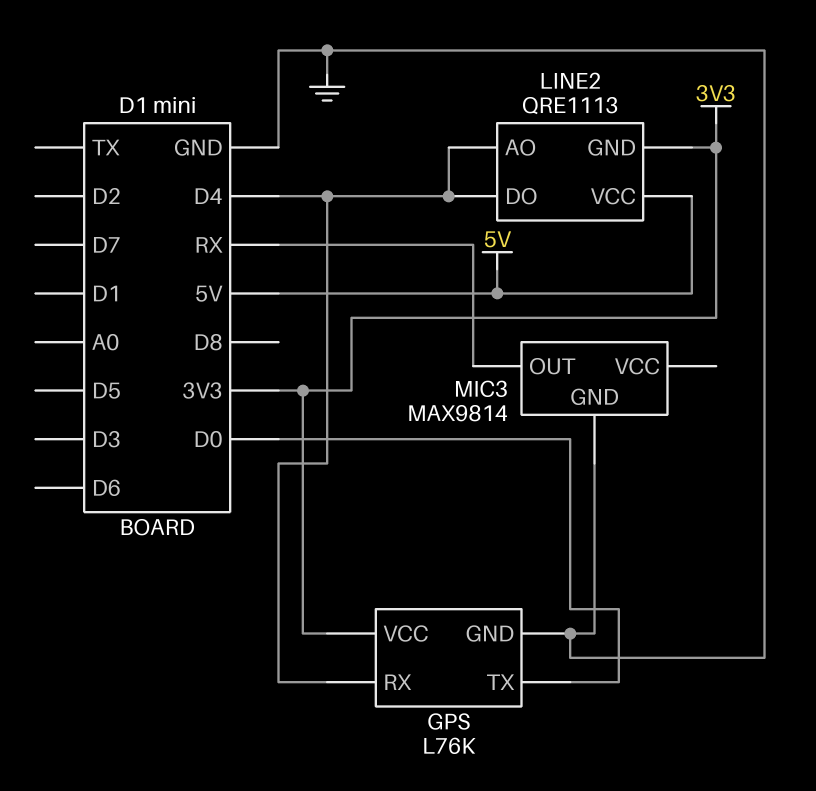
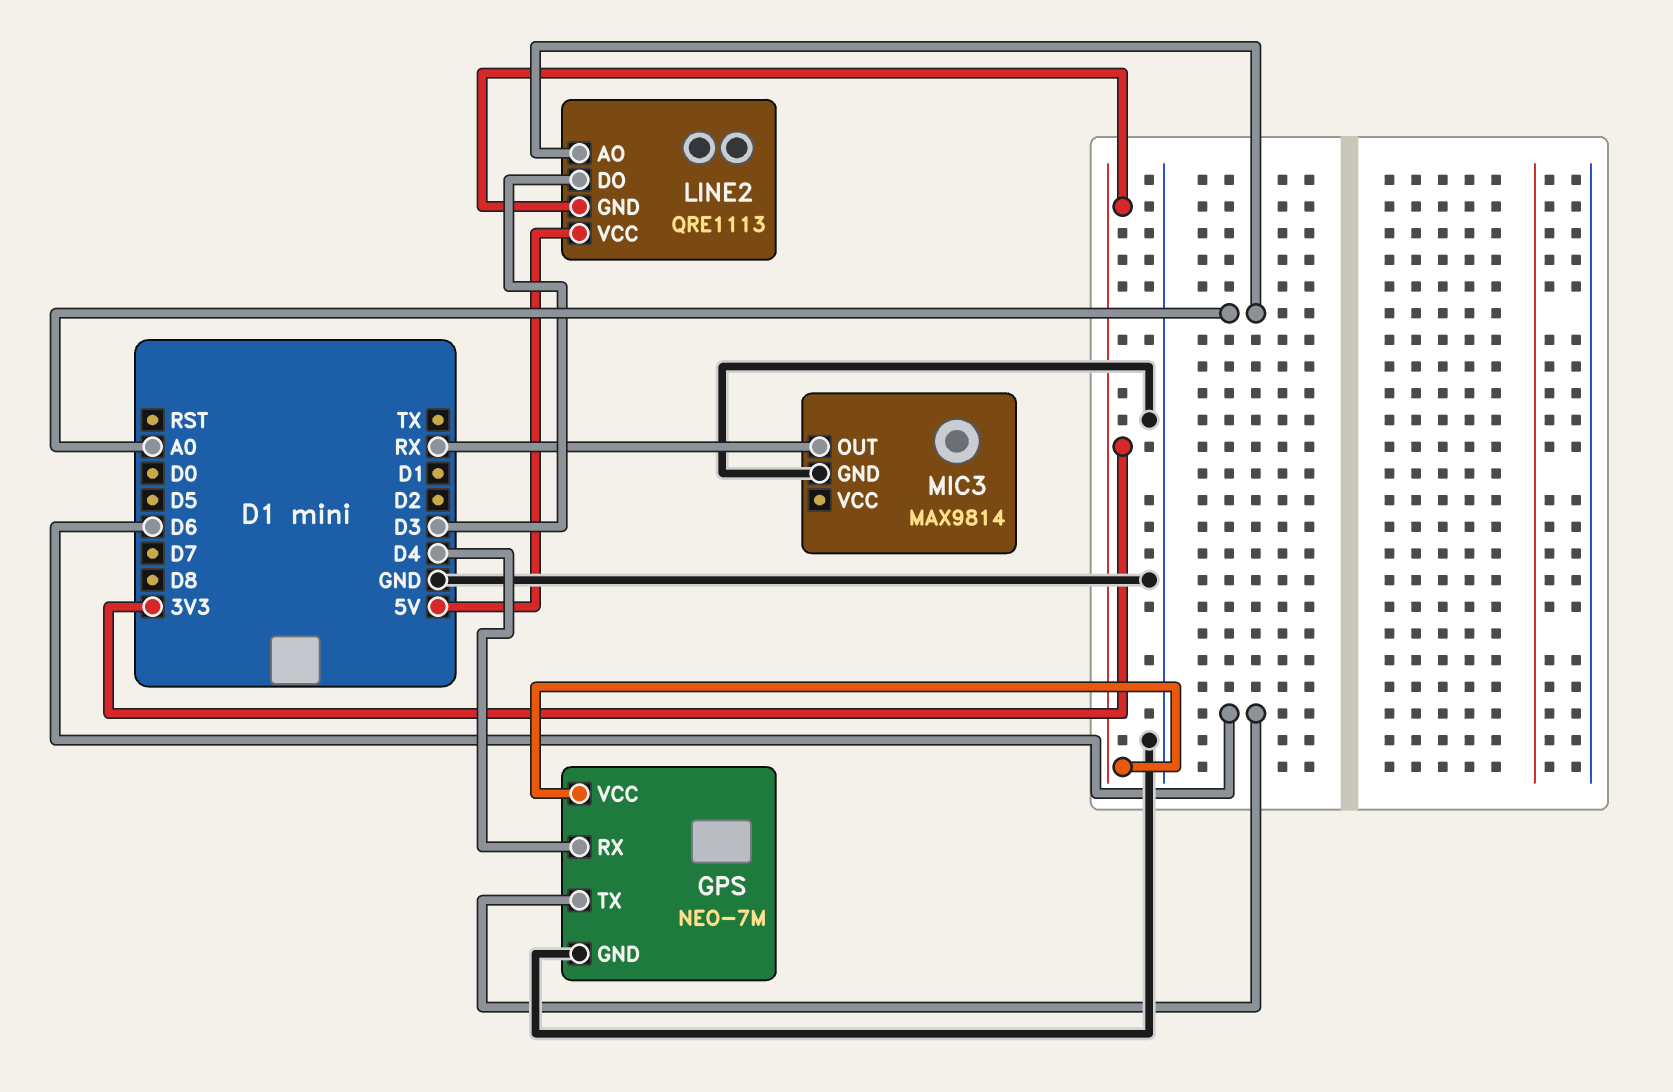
GPS: L76K -> NEO-7M
GPS pin TX: D0 -> D6
LINE2 pin AO: D4 -> A0
LINE2 pin DO: D4 -> D3

